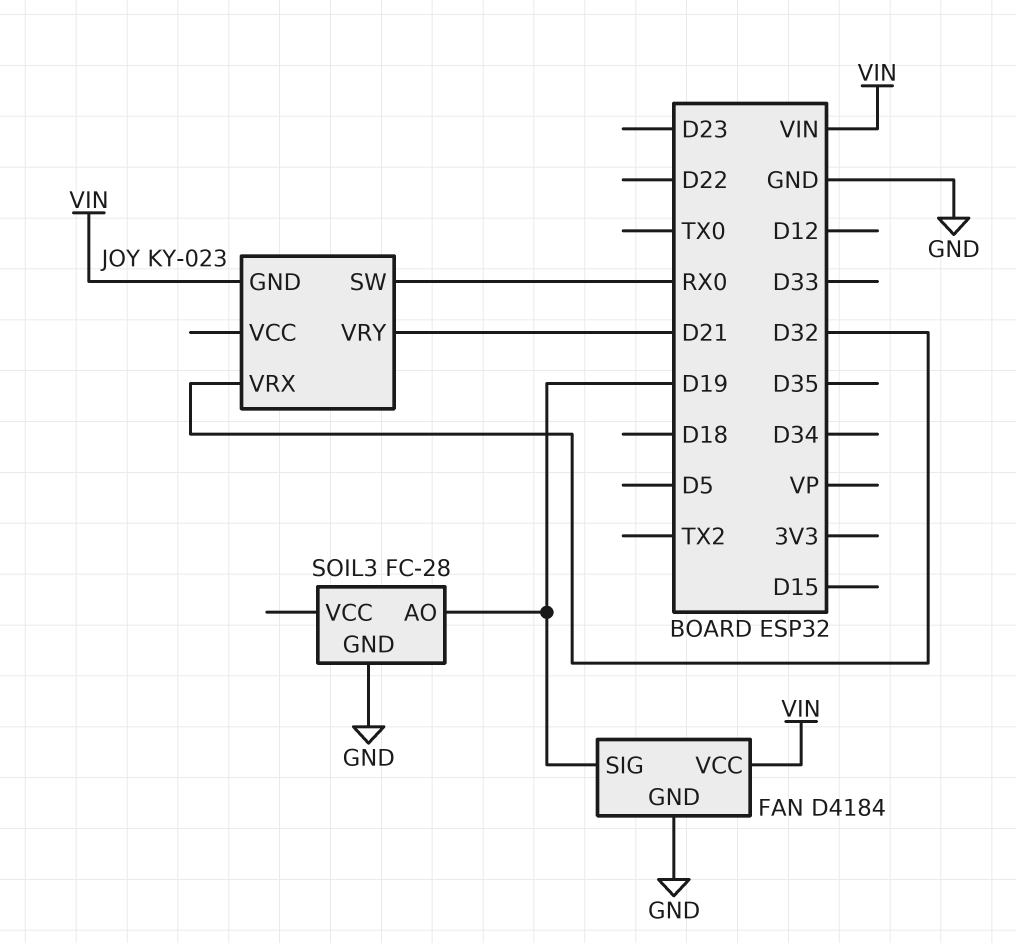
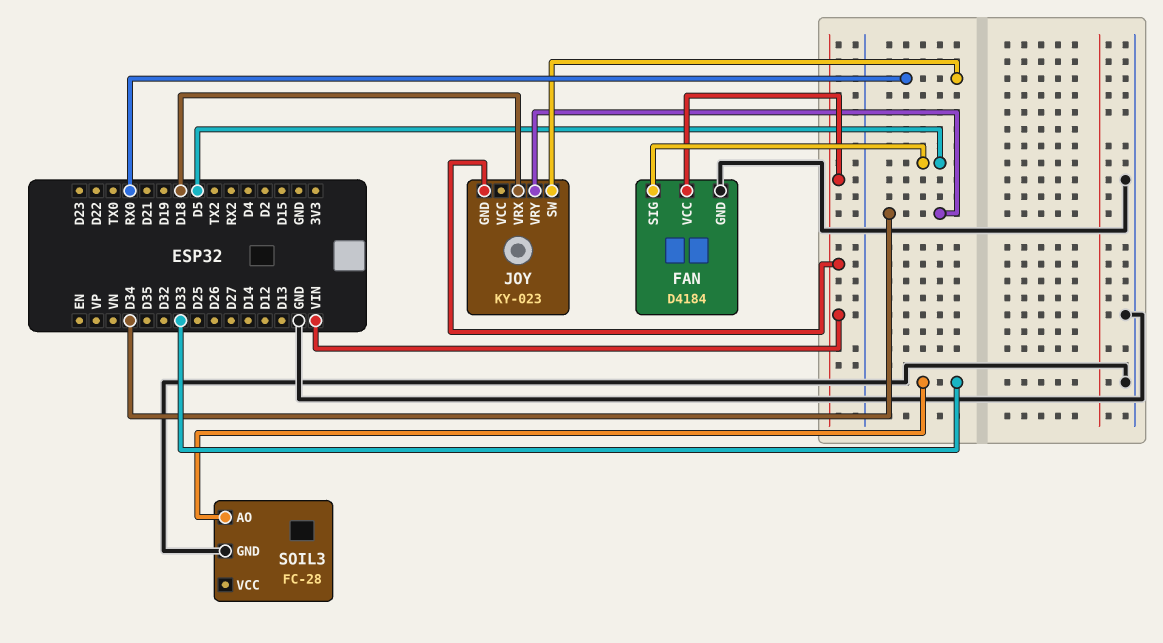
FAN pin SIG: D19 -> D5
JOY pin VRX: D32 -> D18
JOY pin VRY: D21 -> D34
SOIL3 pin AO: D19 -> D33

